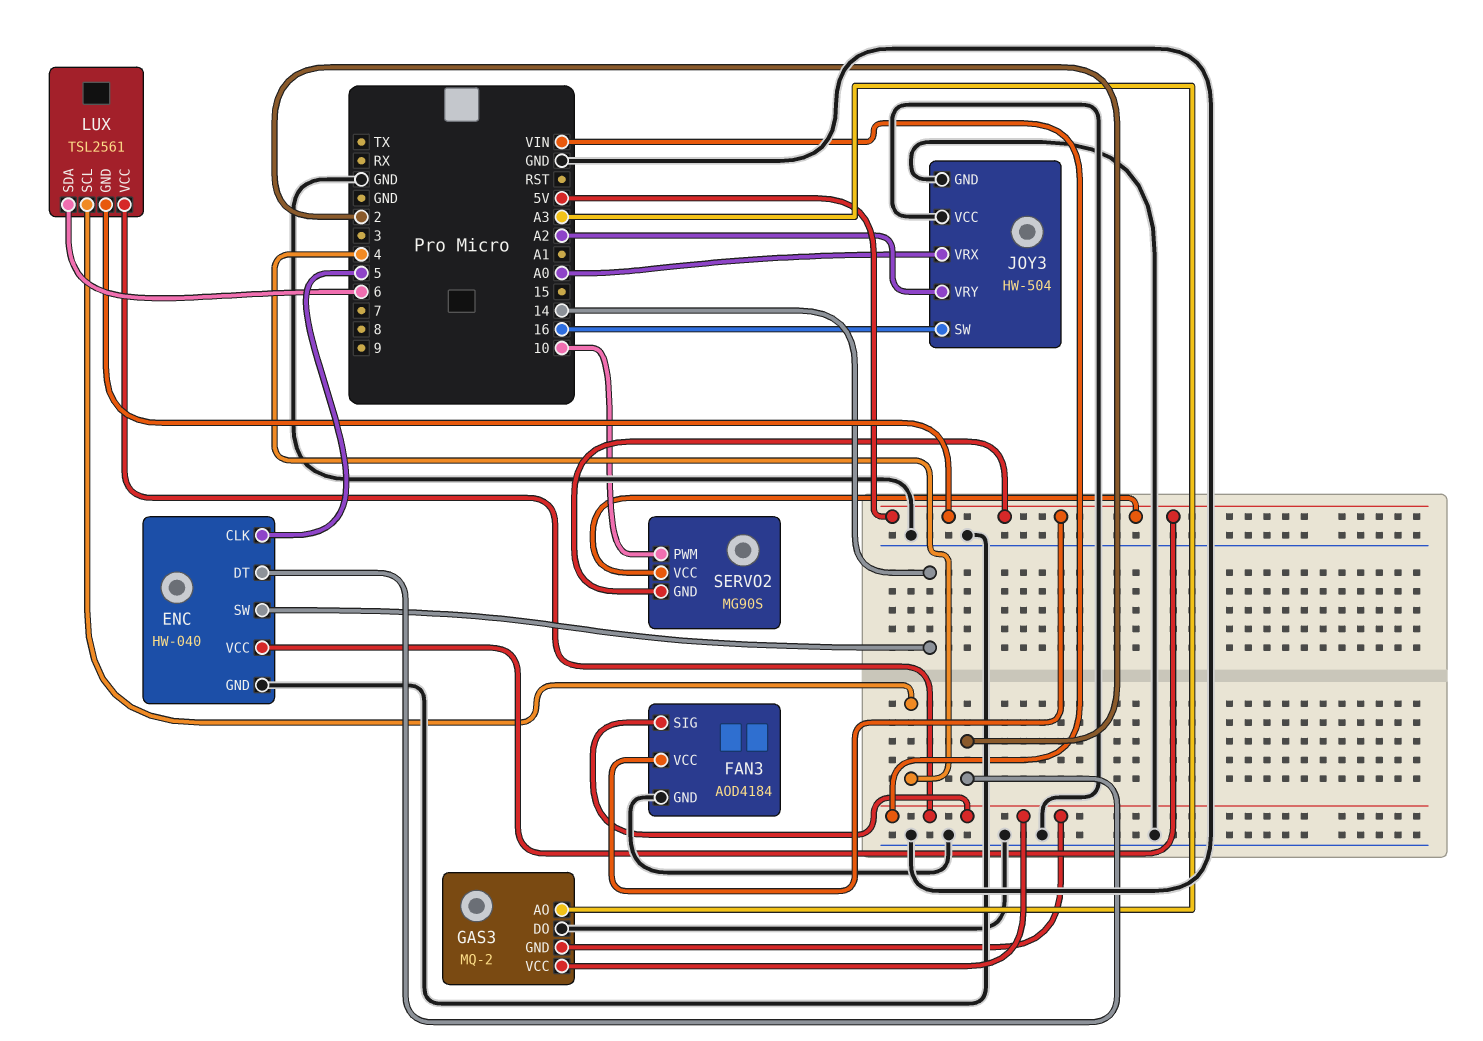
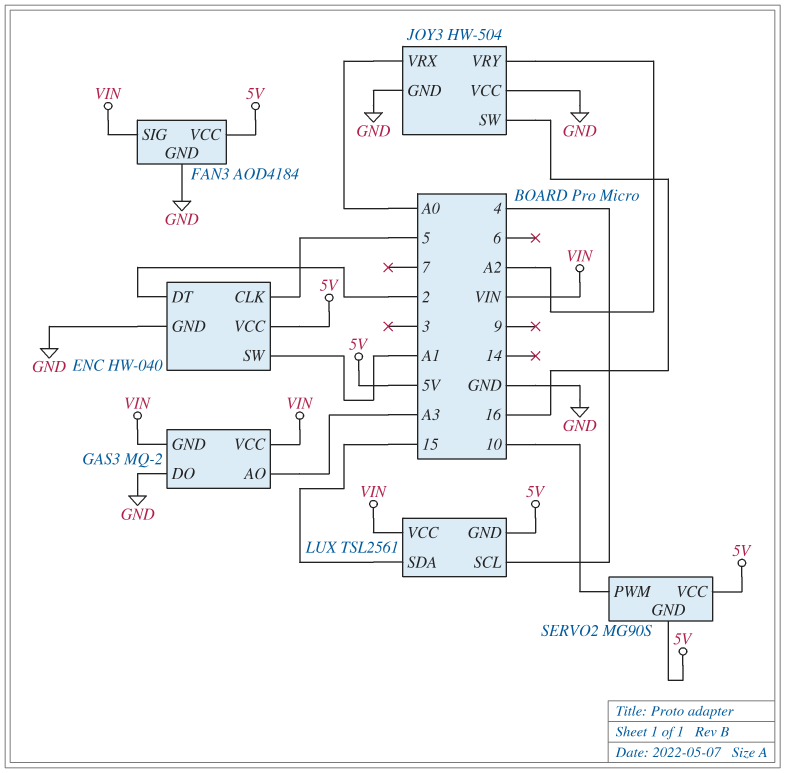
ENC pin SW: 14 -> A1
LUX pin SDA: 6 -> 15

